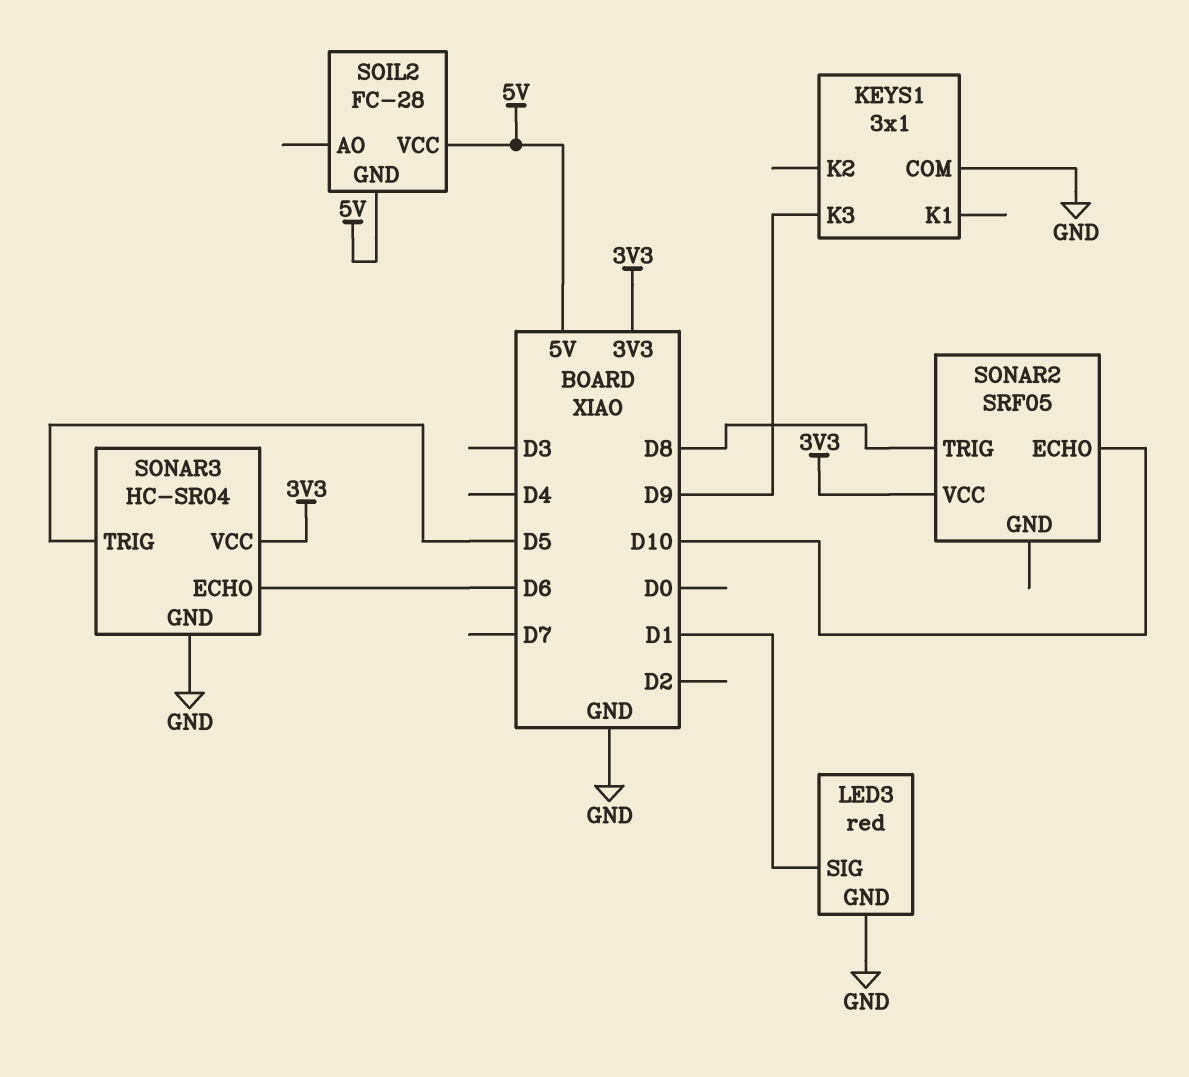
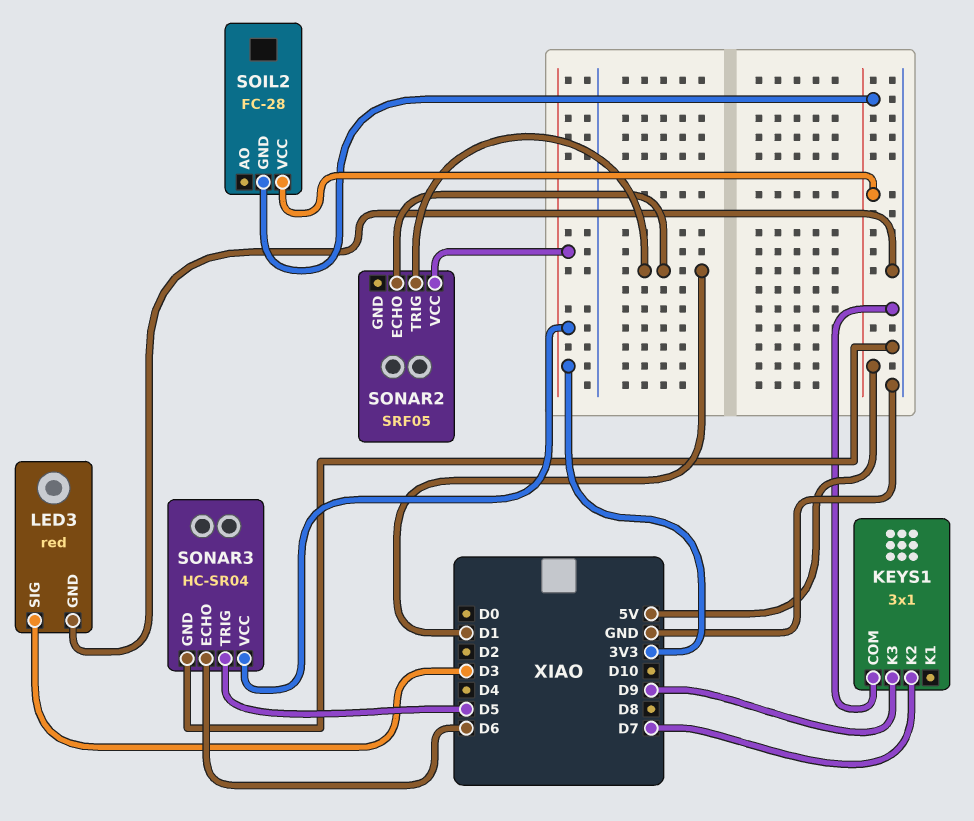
KEYS1 pin K2: none -> D7
LED3 pin SIG: D1 -> D3
SONAR2 pin ECHO: D10 -> D1
SONAR2 pin TRIG: D8 -> D1

